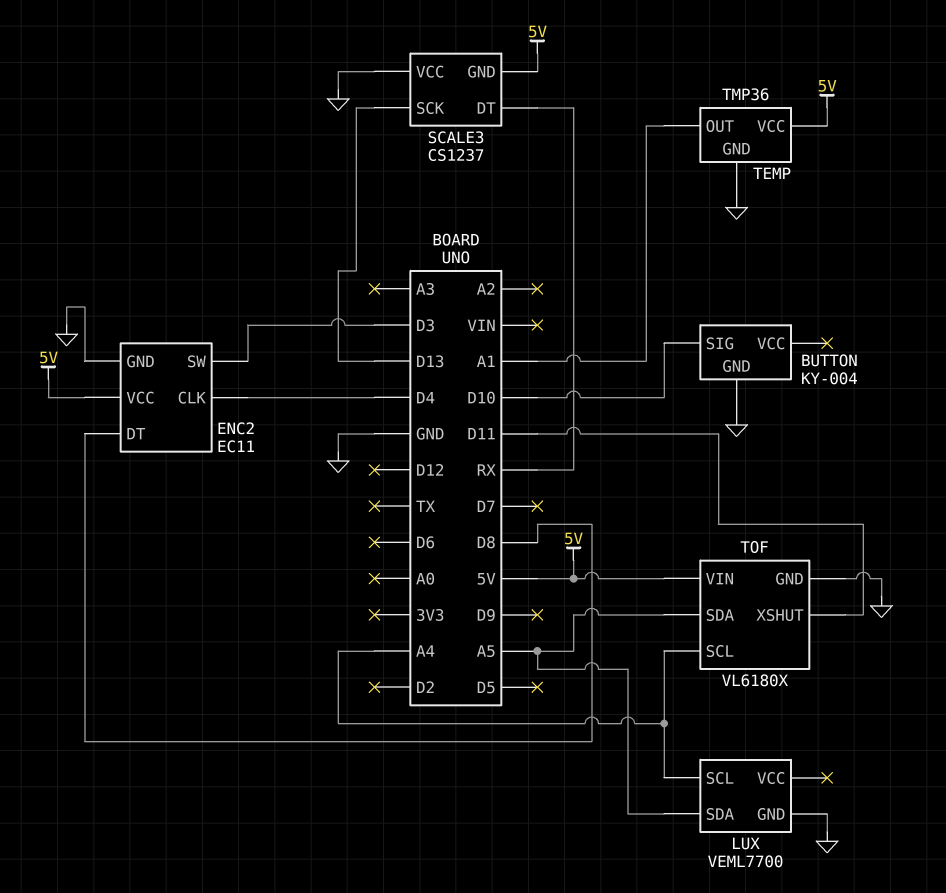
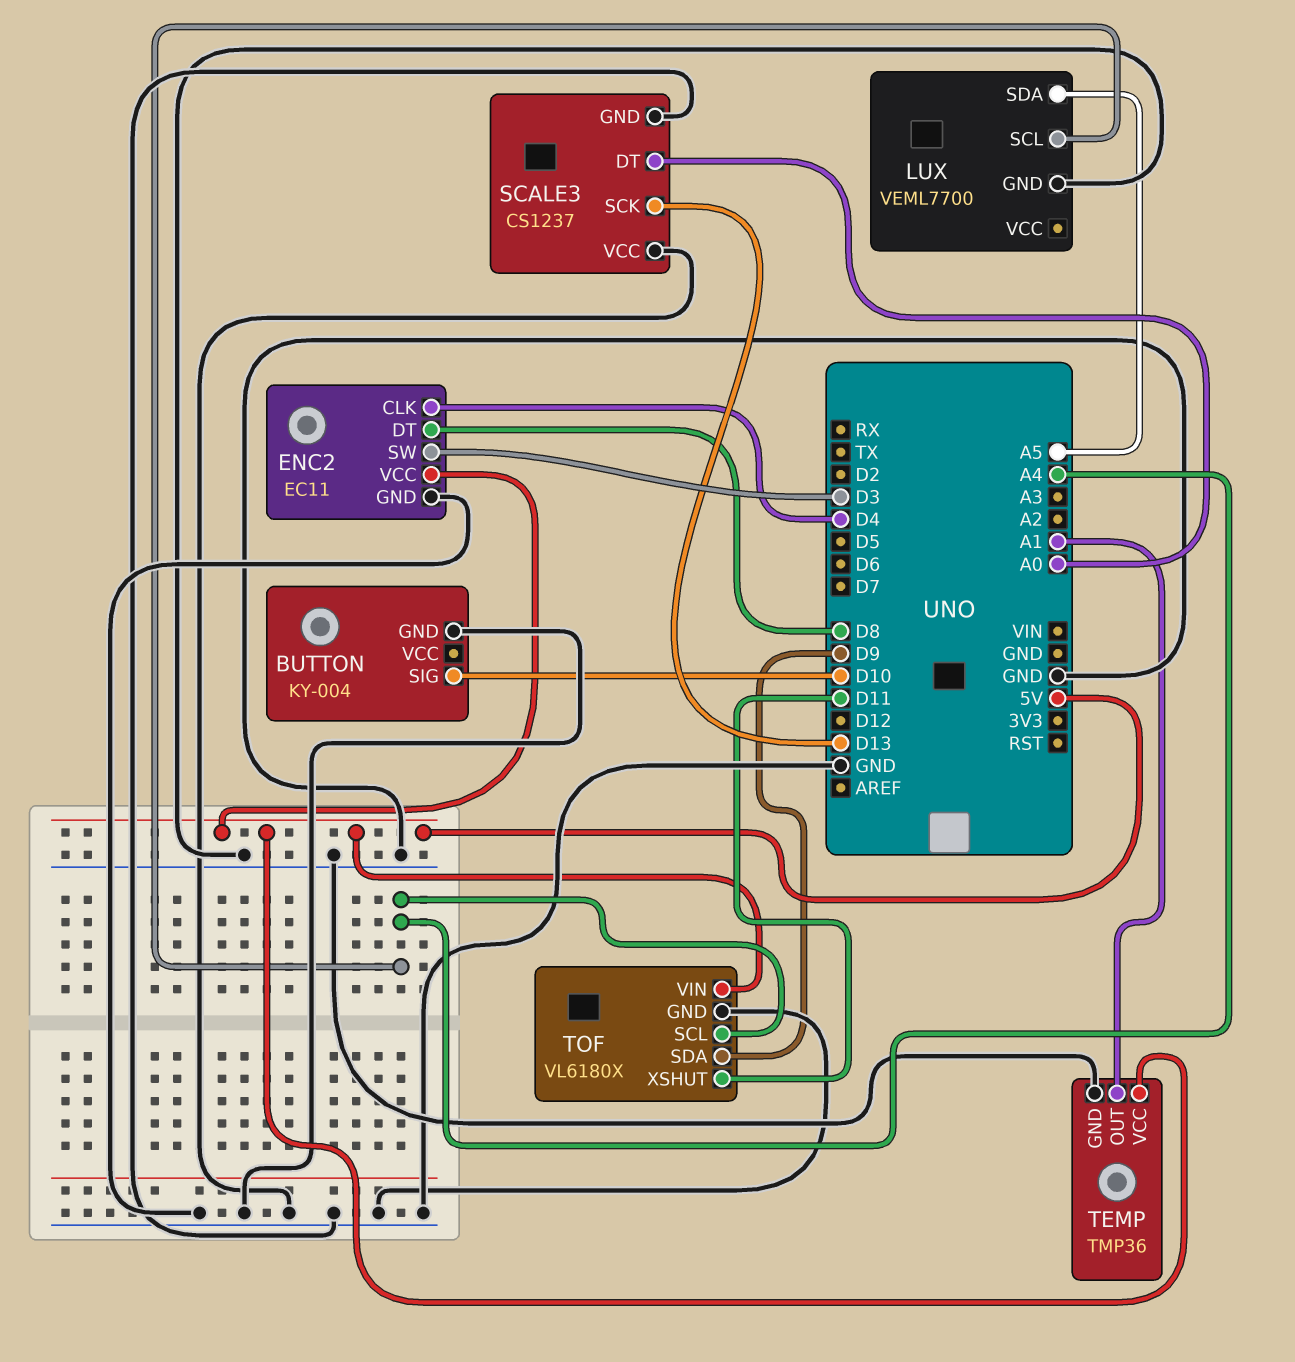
SCALE3 pin DT: RX -> A0
SCALE3 pin GND: 5V -> GND
TOF pin SDA: A5 -> D9

